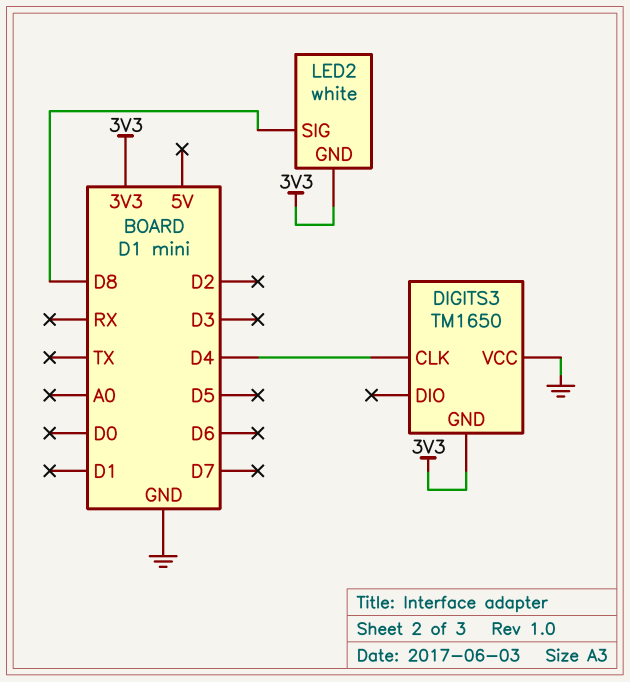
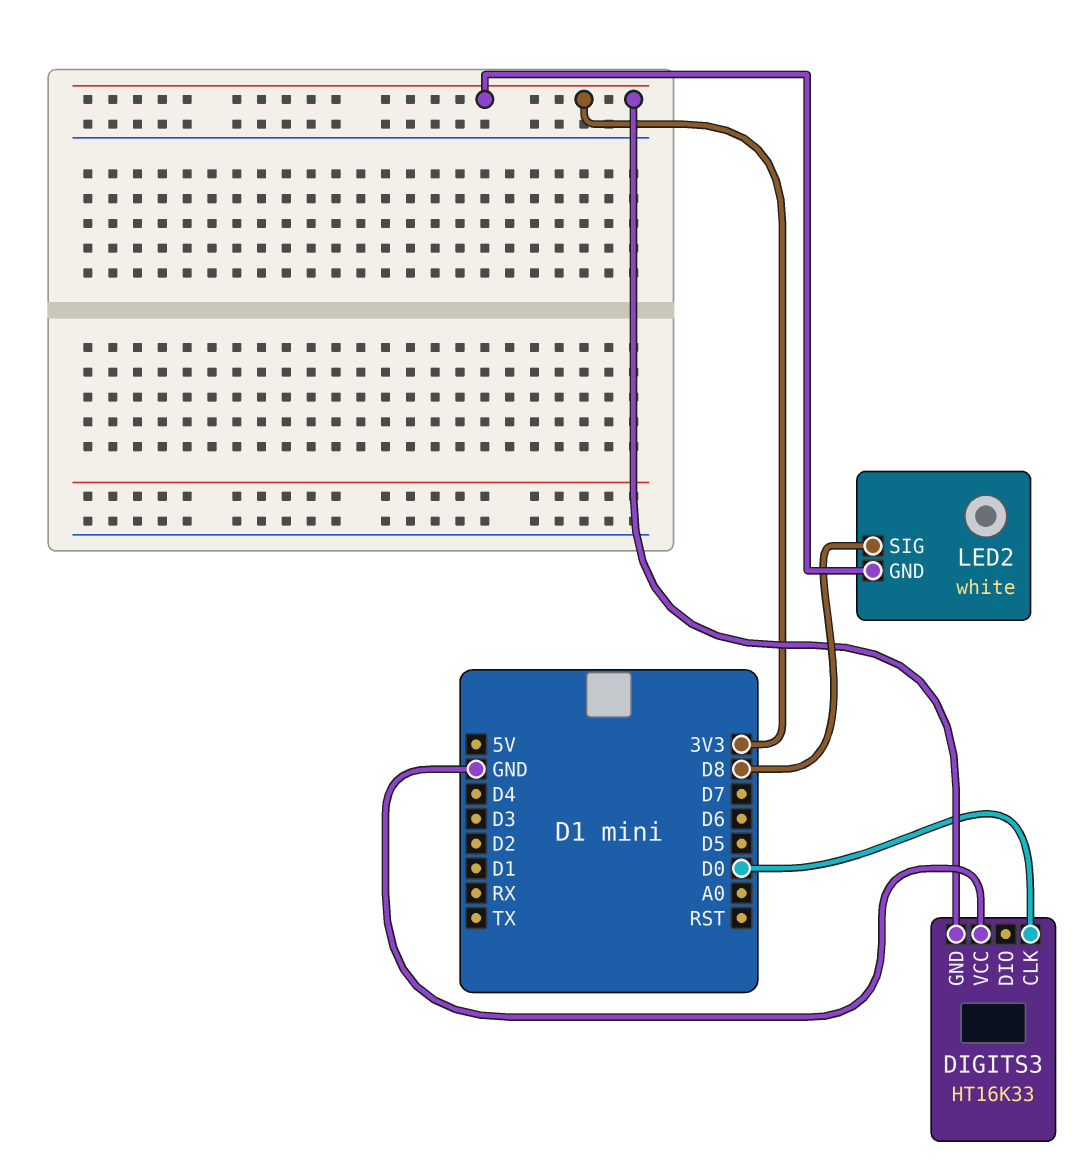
DIGITS3: TM1650 -> HT16K33
DIGITS3 pin CLK: D4 -> D0

